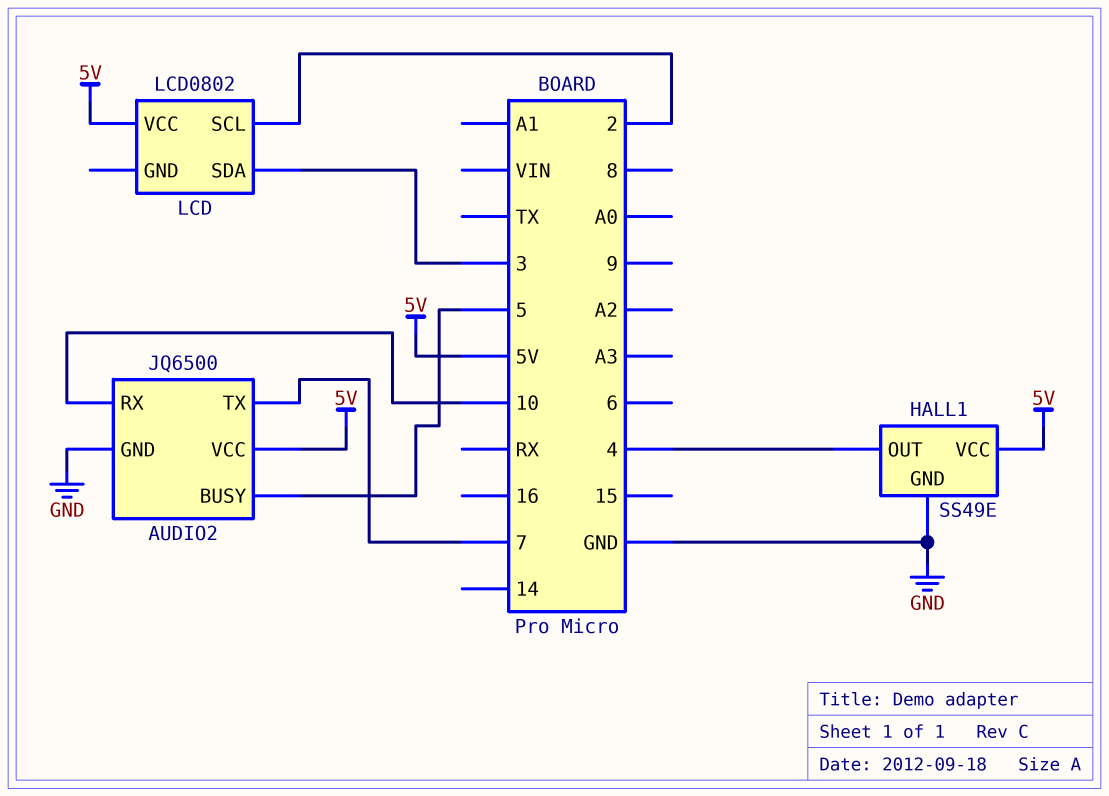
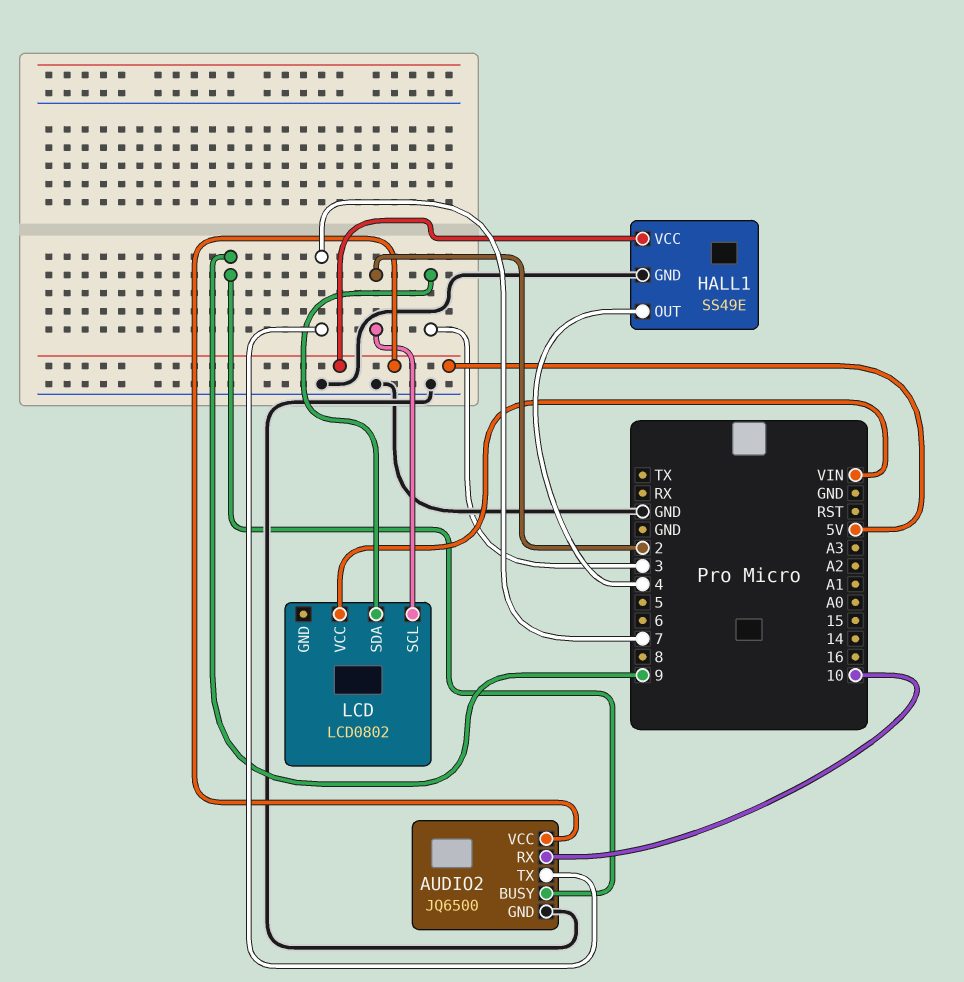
AUDIO2 pin BUSY: 5 -> 9
LCD pin VCC: 5V -> VIN

